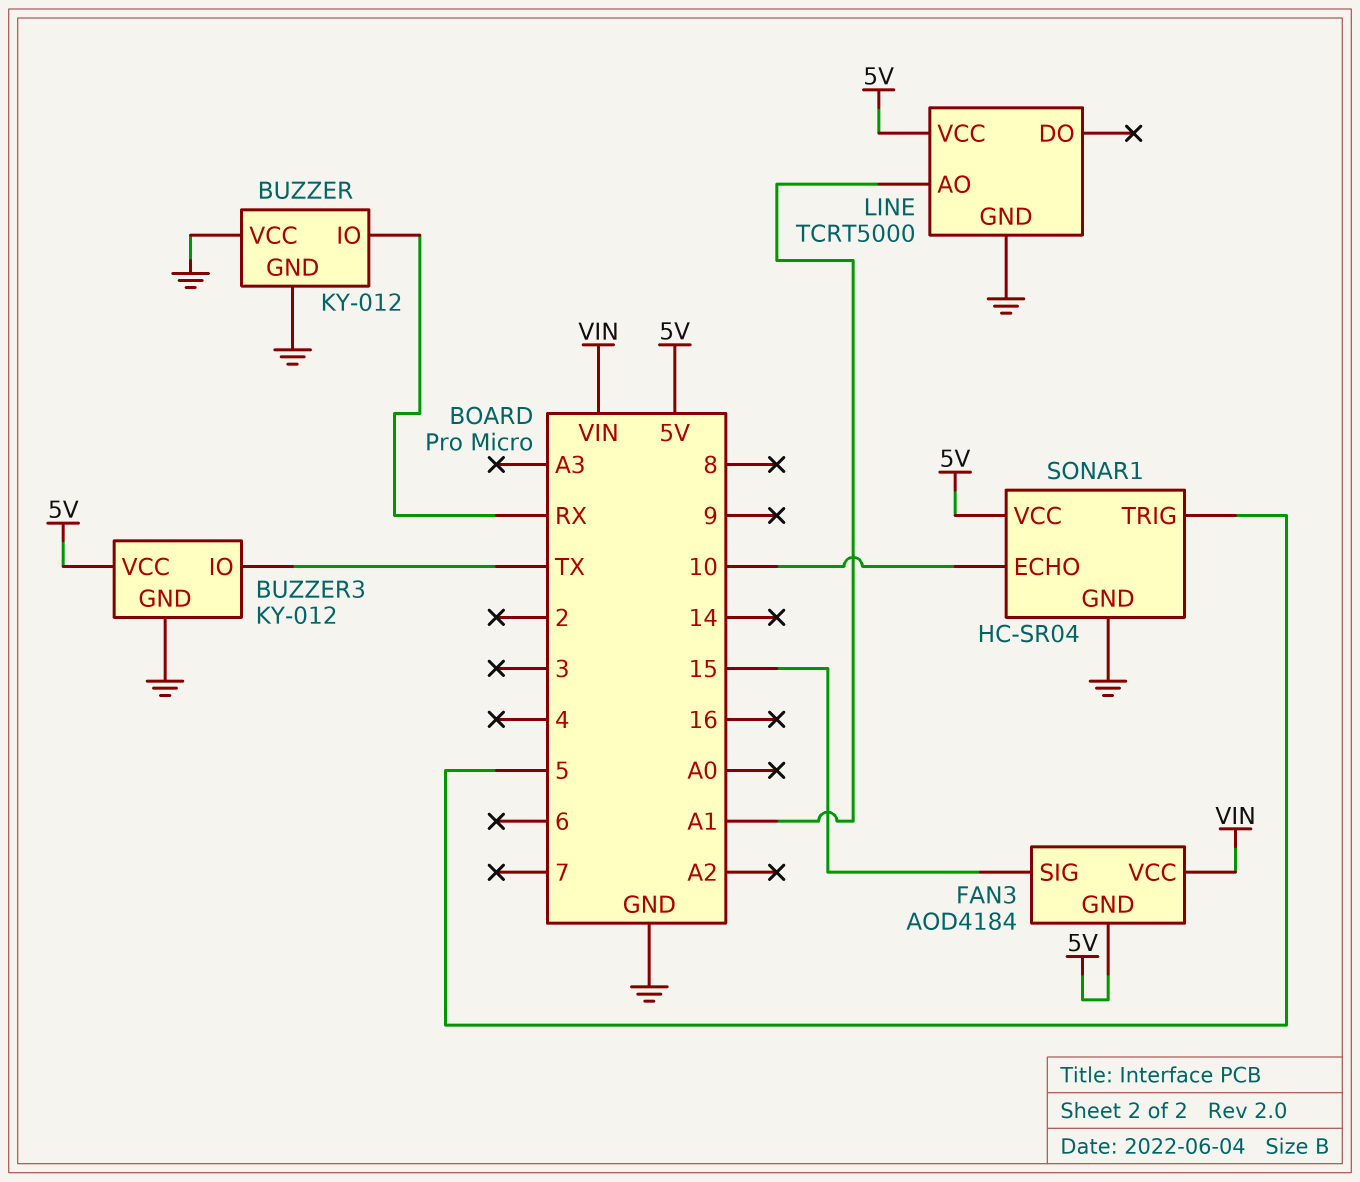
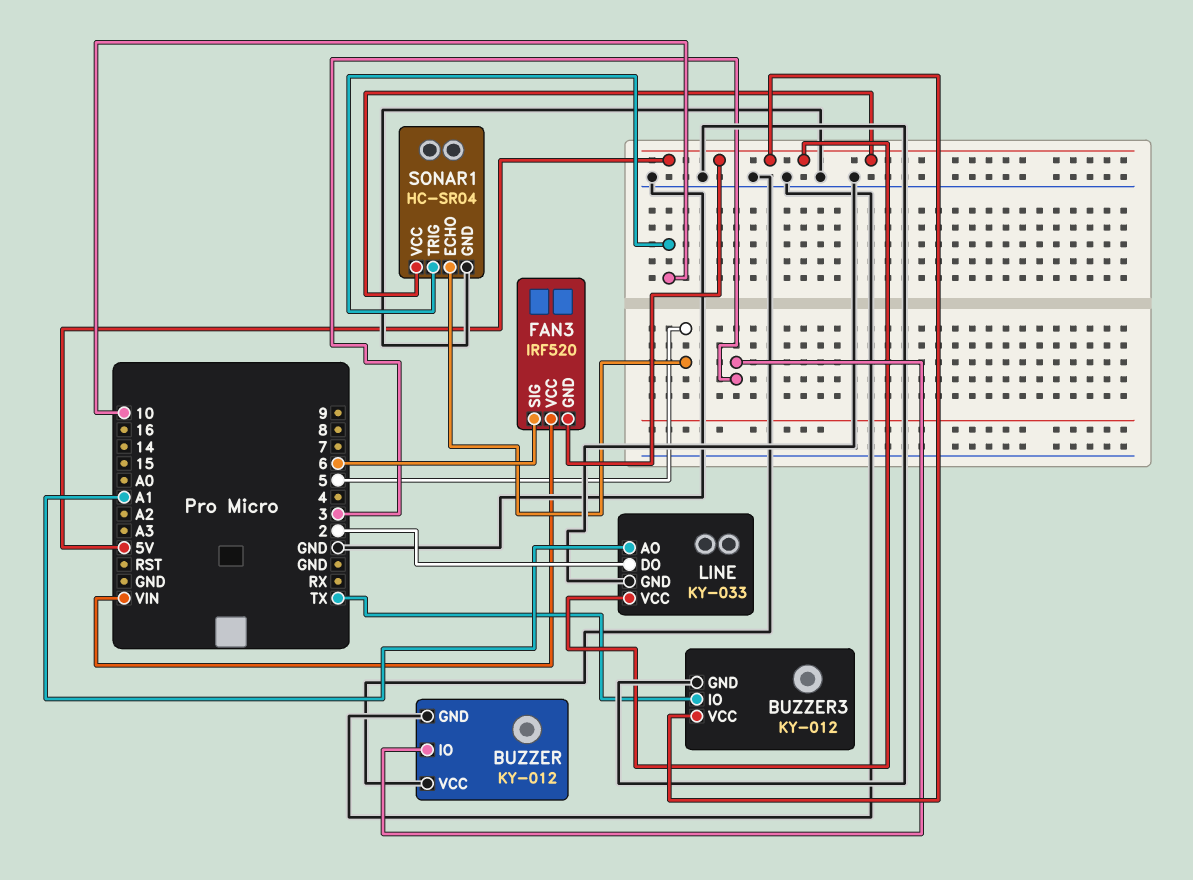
BUZZER pin IO: RX -> 3
FAN3: AOD4184 -> IRF520
FAN3 pin SIG: 15 -> 6
LINE: TCRT5000 -> KY-033
LINE pin DO: none -> 2
SONAR1 pin ECHO: 10 -> 5
SONAR1 pin TRIG: 5 -> 10

